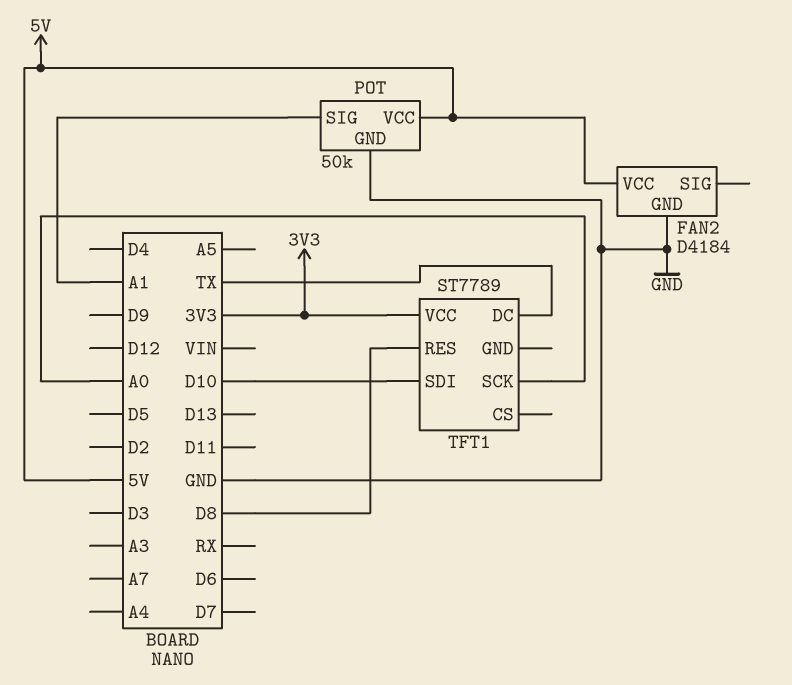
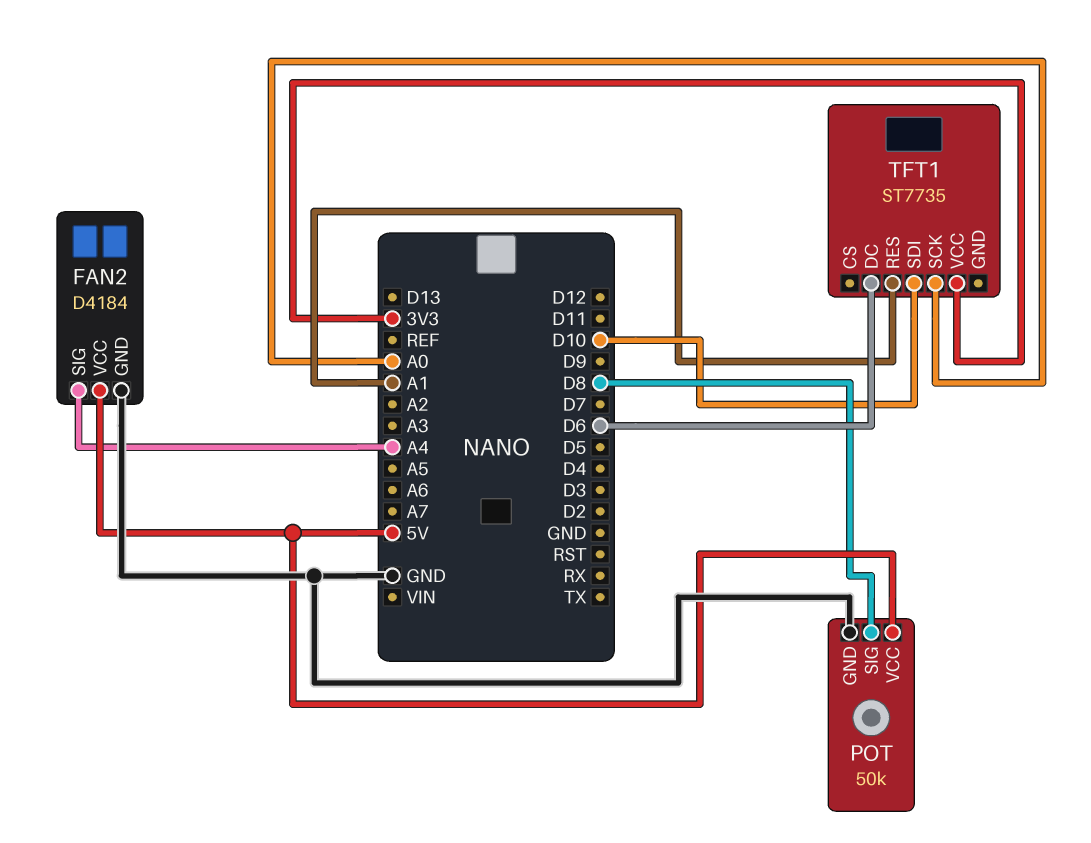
FAN2 pin SIG: none -> A4
POT pin SIG: A1 -> D8
TFT1: ST7789 -> ST7735
TFT1 pin DC: TX -> D6
TFT1 pin RES: D8 -> A1

